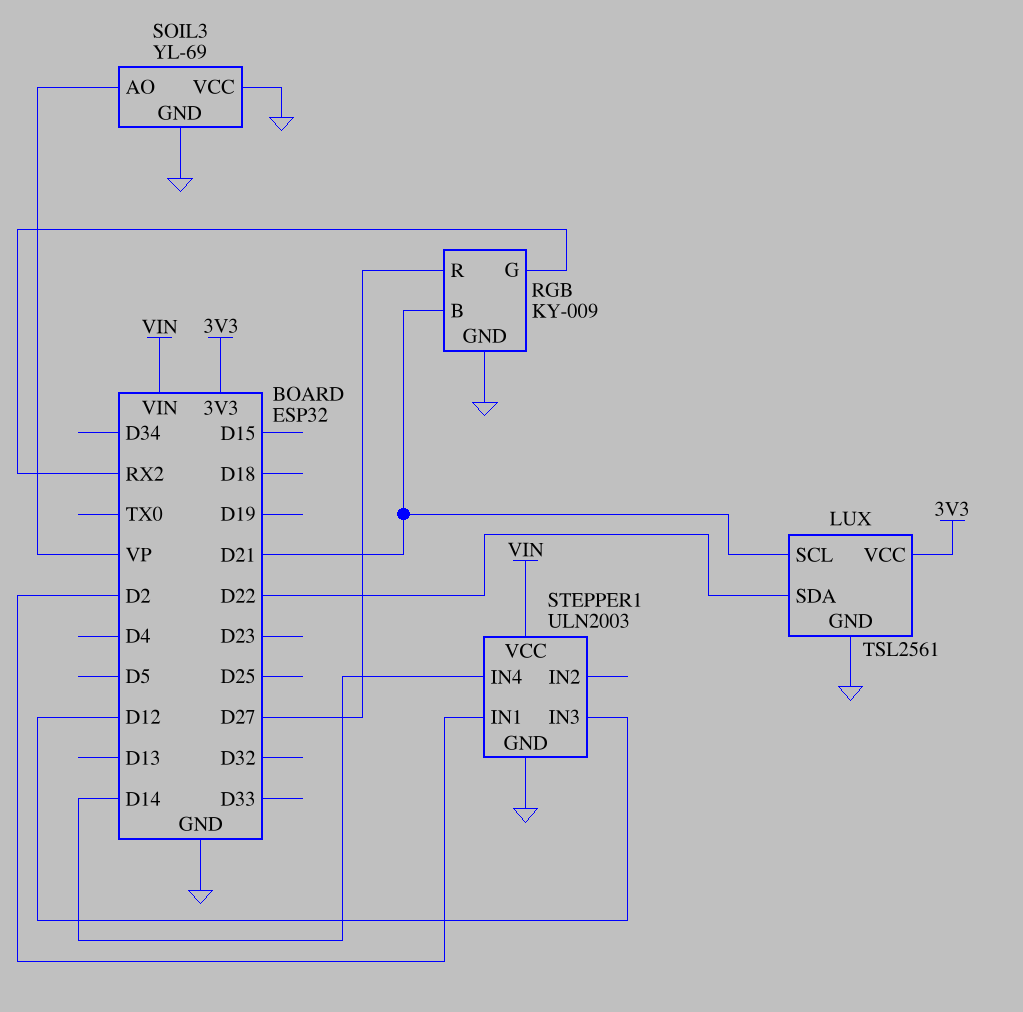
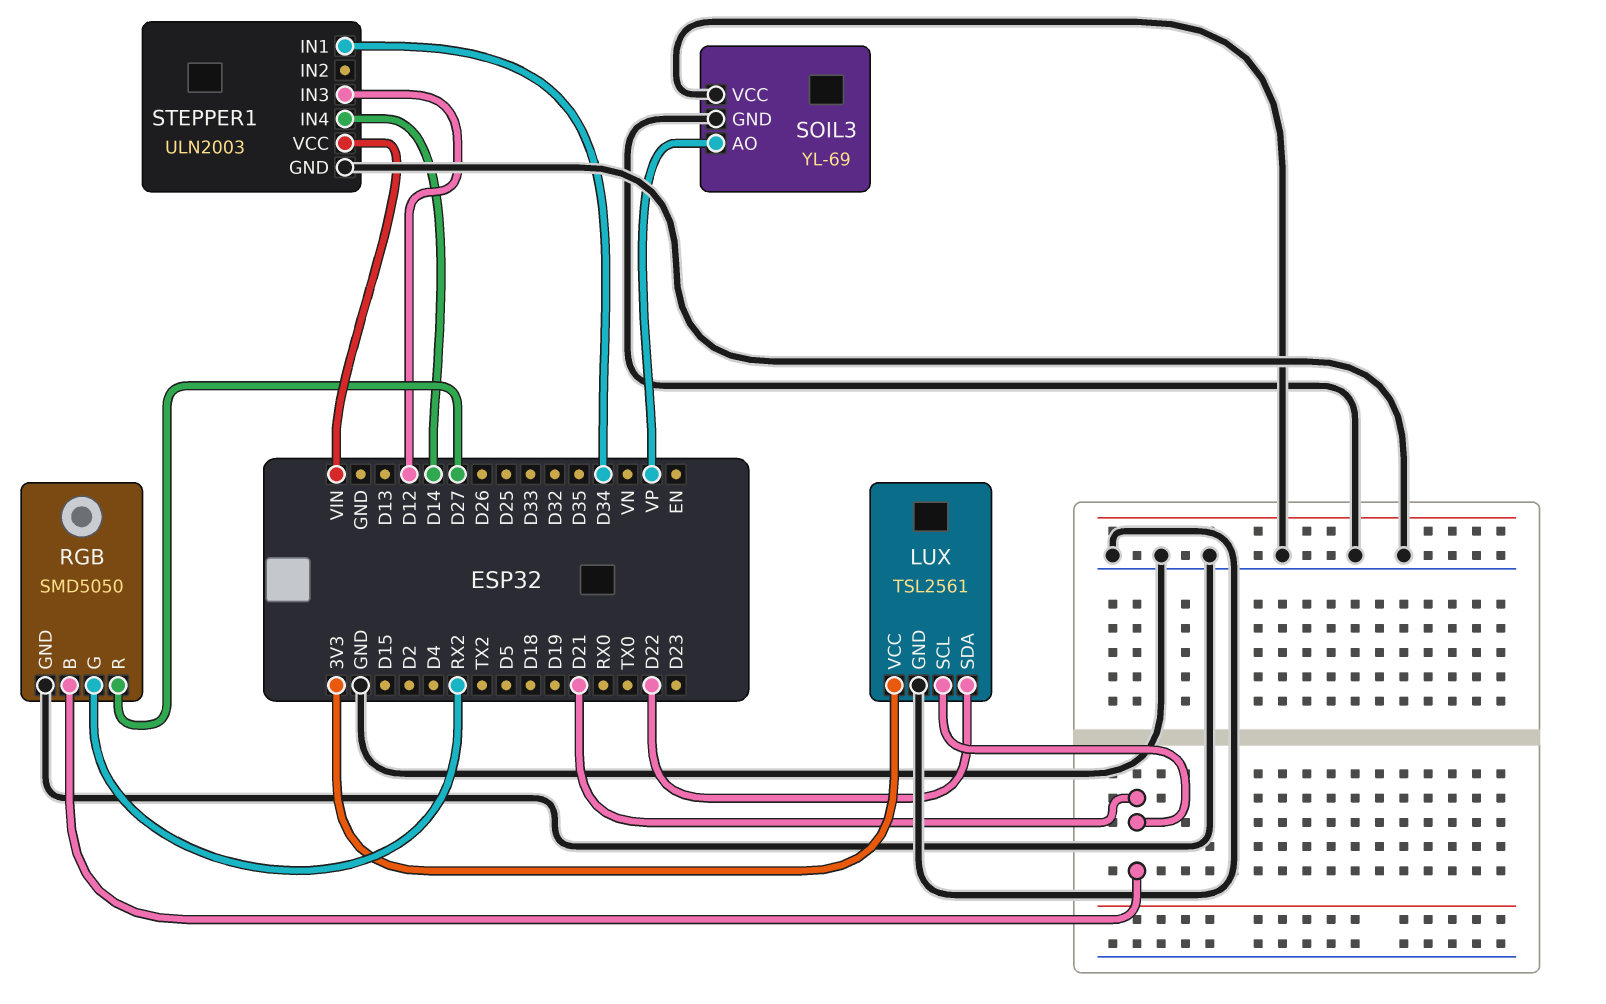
RGB: KY-009 -> SMD5050
STEPPER1 pin IN1: D2 -> D34

